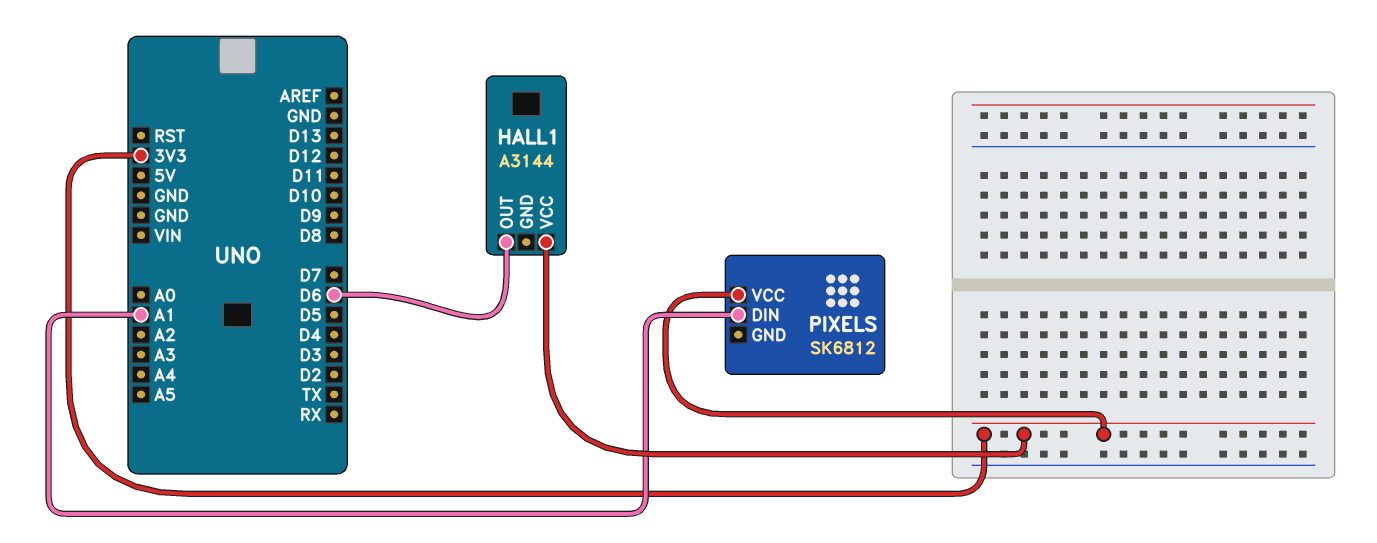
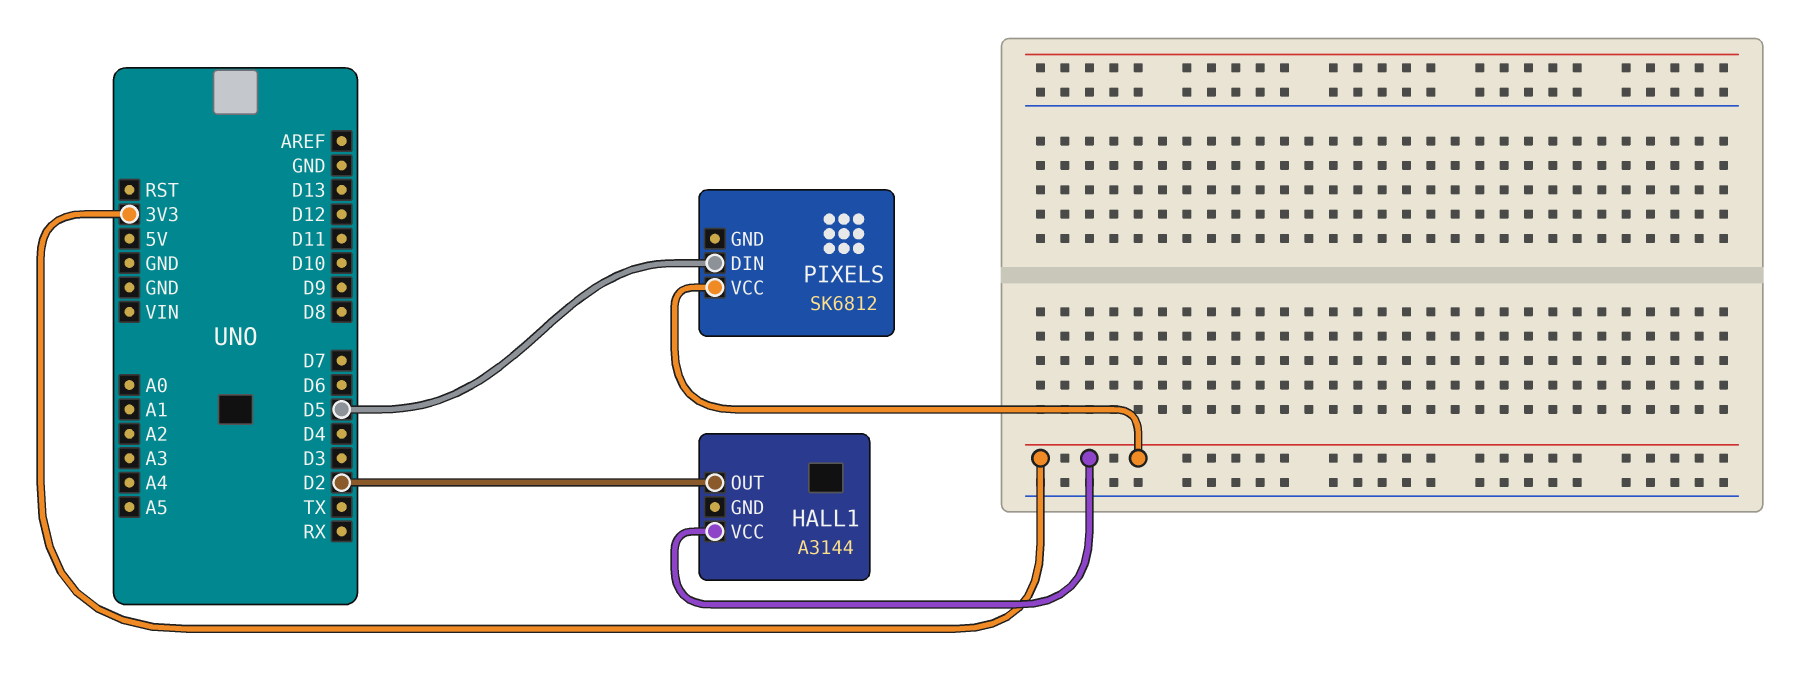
HALL1 pin OUT: D6 -> D2
PIXELS pin DIN: A1 -> D5

